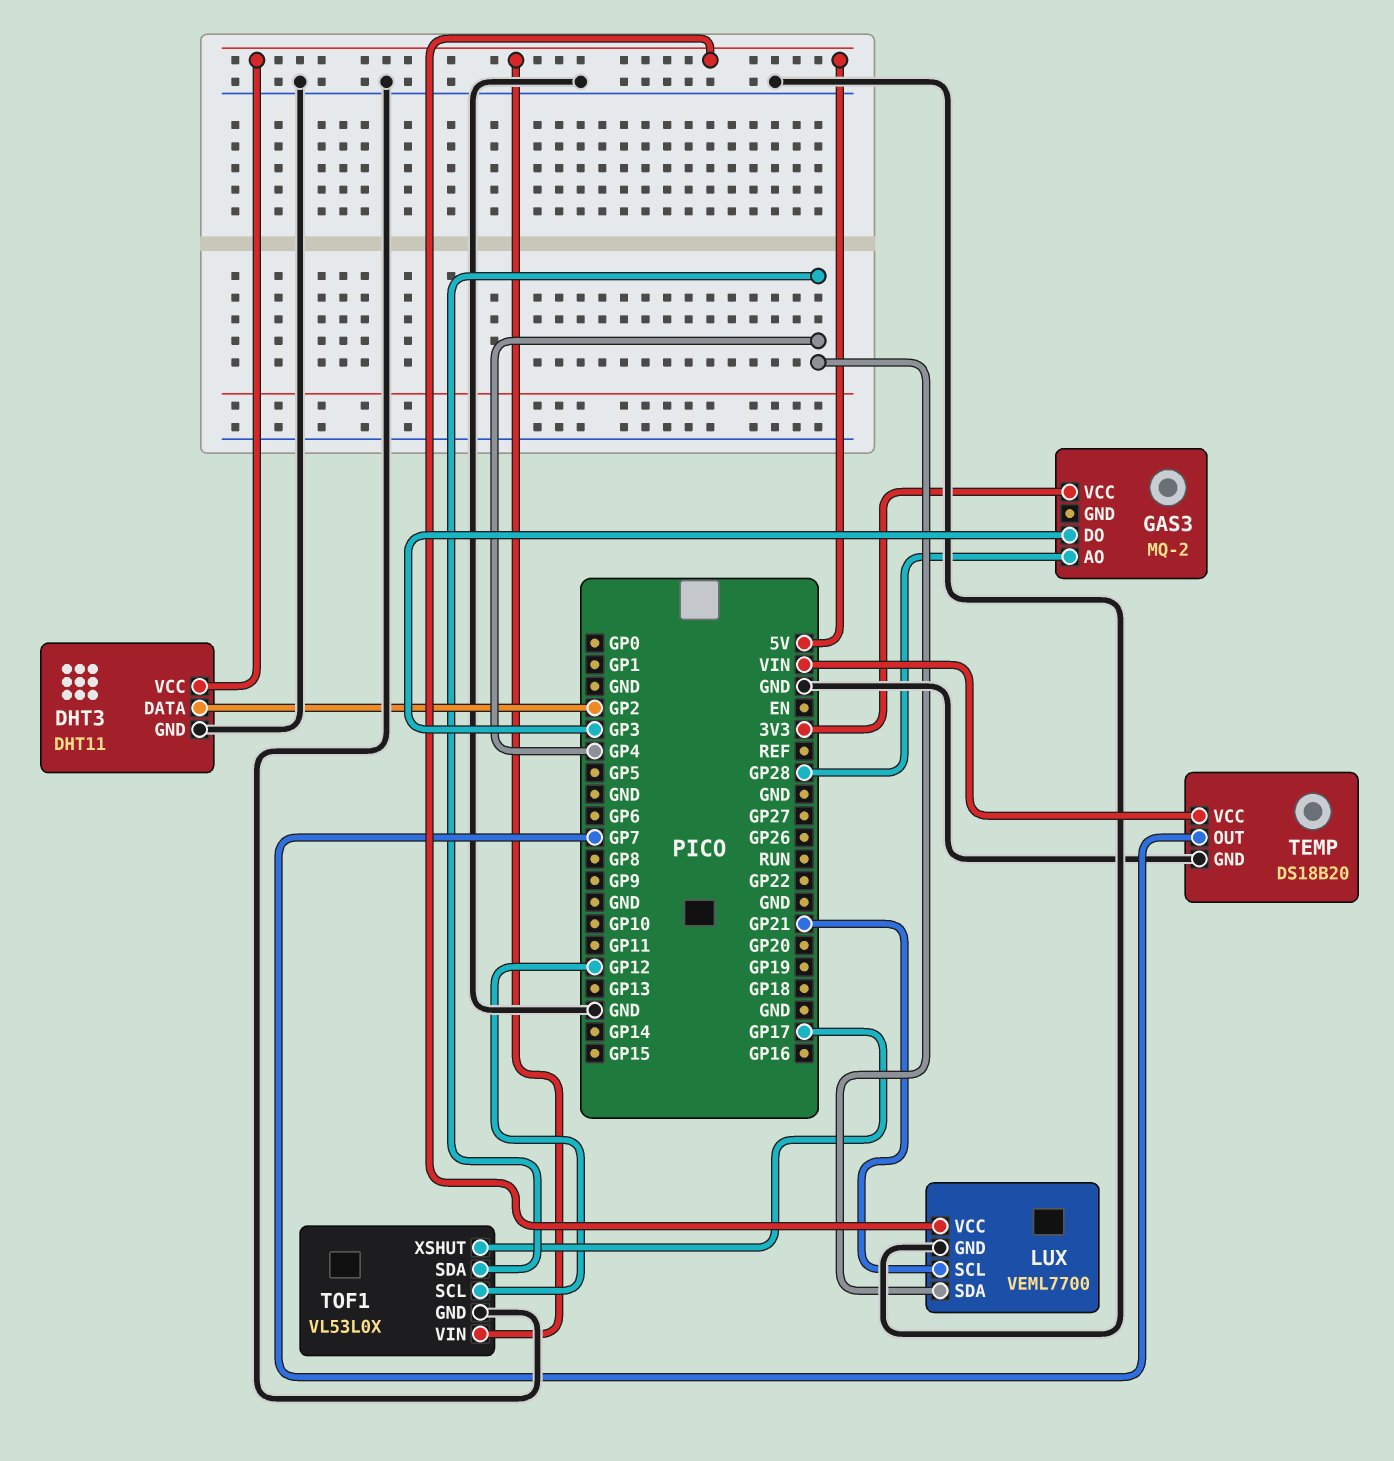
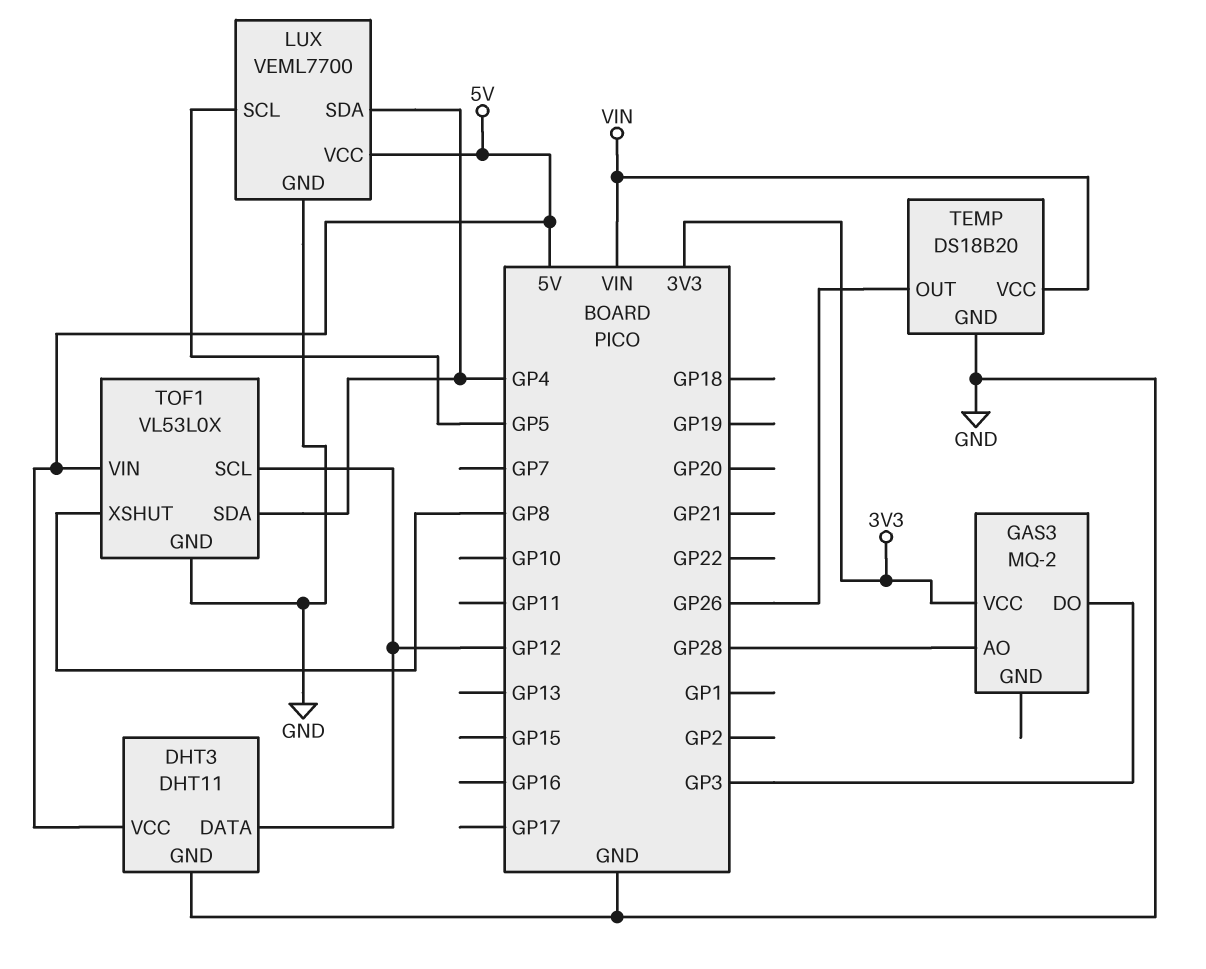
DHT3 pin DATA: GP2 -> GP12
LUX pin SCL: GP21 -> GP5
TEMP pin OUT: GP7 -> GP26
TOF1 pin XSHUT: GP17 -> GP8

